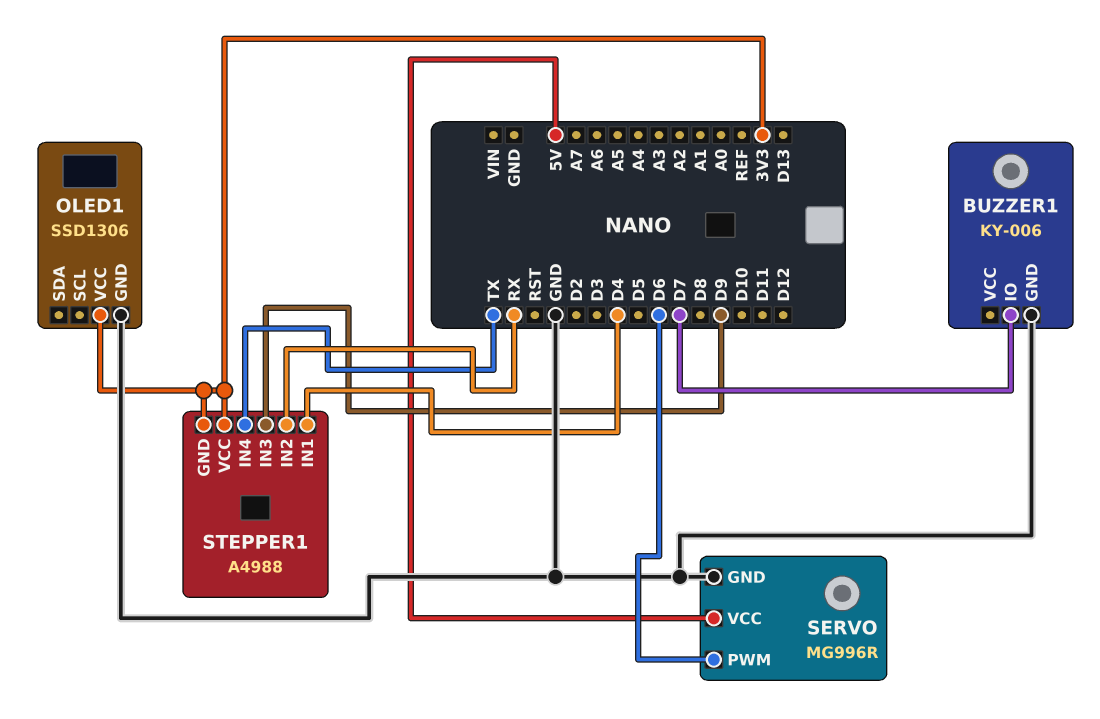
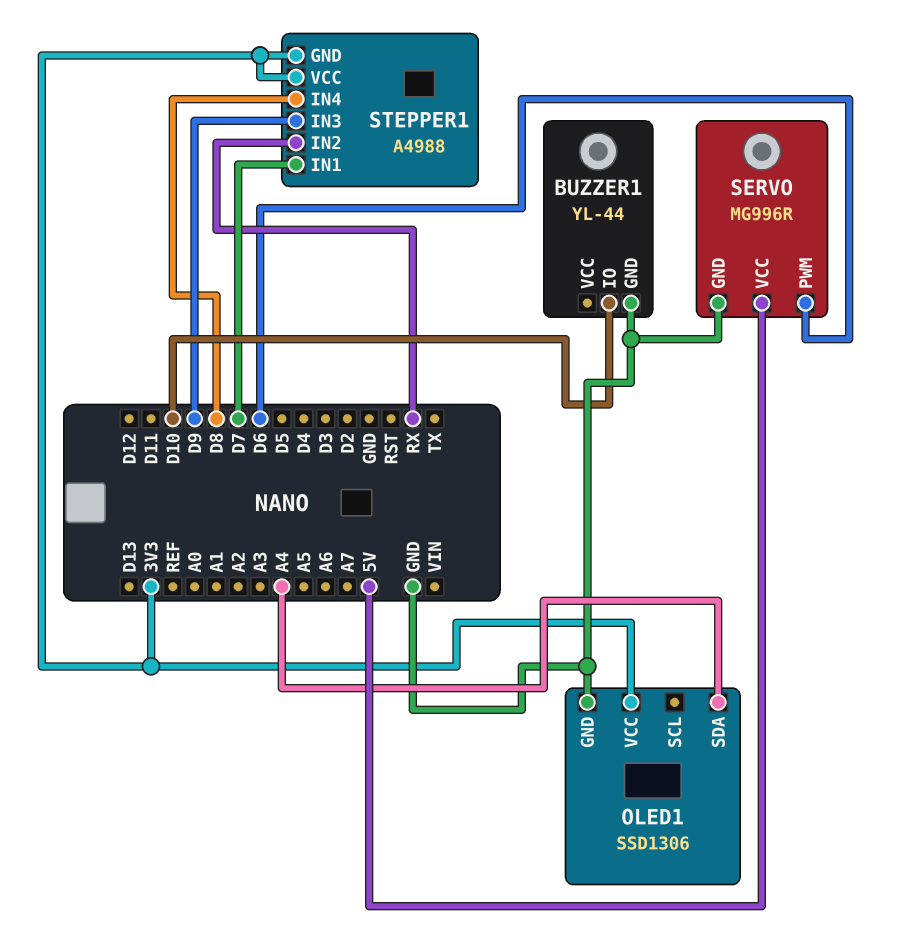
BUZZER1: KY-006 -> YL-44
BUZZER1 pin IO: D7 -> D10
OLED1 pin SDA: none -> A4
STEPPER1 pin IN1: D4 -> D7
STEPPER1 pin IN4: TX -> D8

